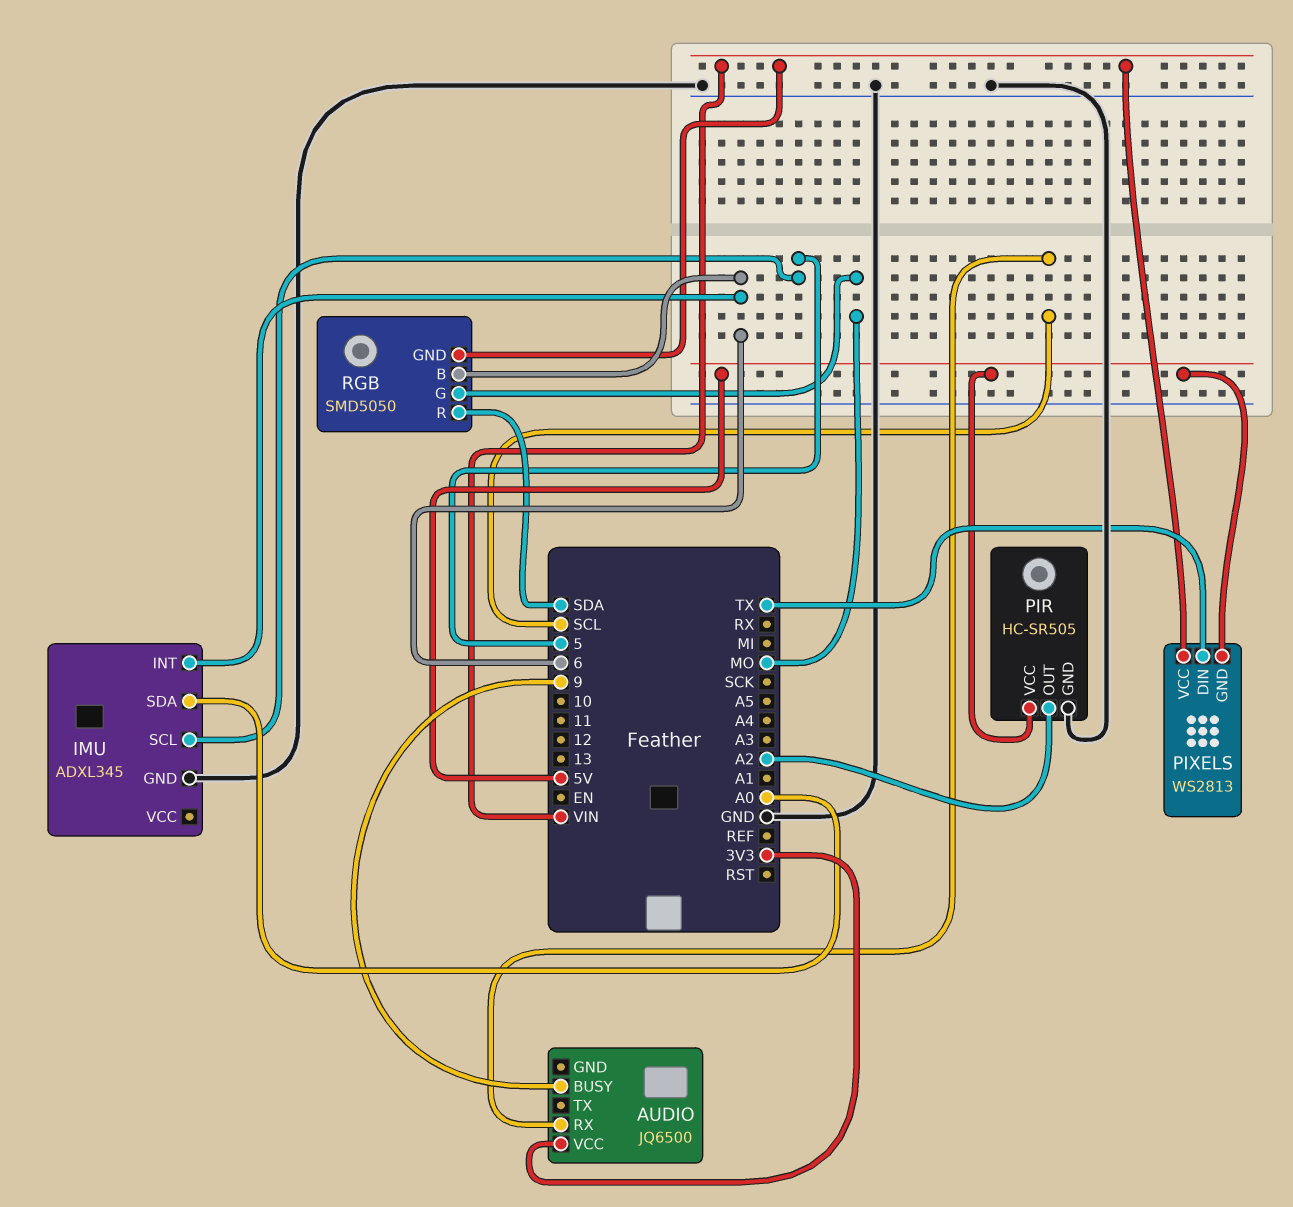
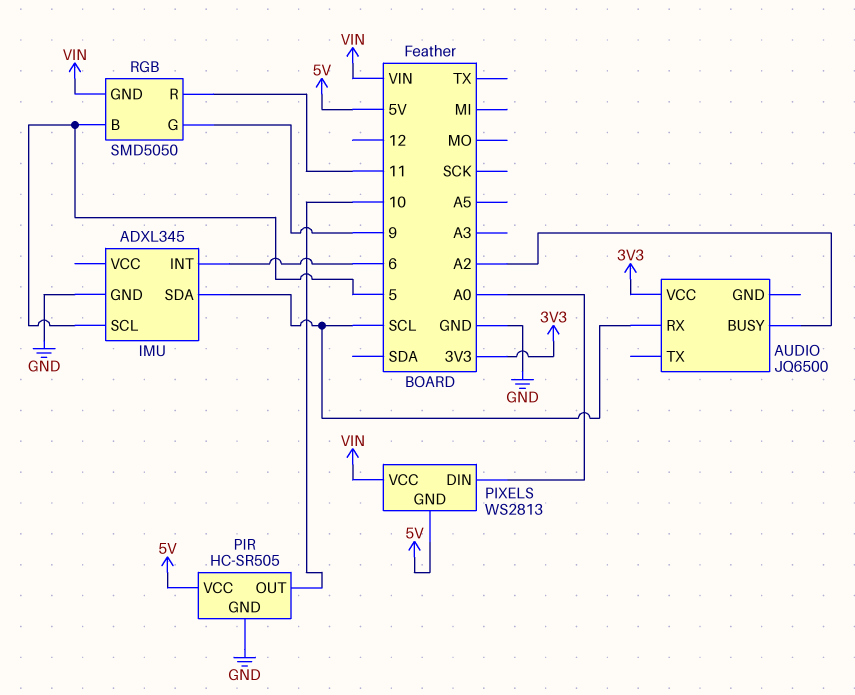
AUDIO pin BUSY: 9 -> A2
IMU pin SDA: A0 -> SCL
PIR pin OUT: A2 -> 10
PIXELS pin DIN: TX -> A0
RGB pin B: 6 -> 5
RGB pin G: MO -> 9
RGB pin R: SDA -> 11

